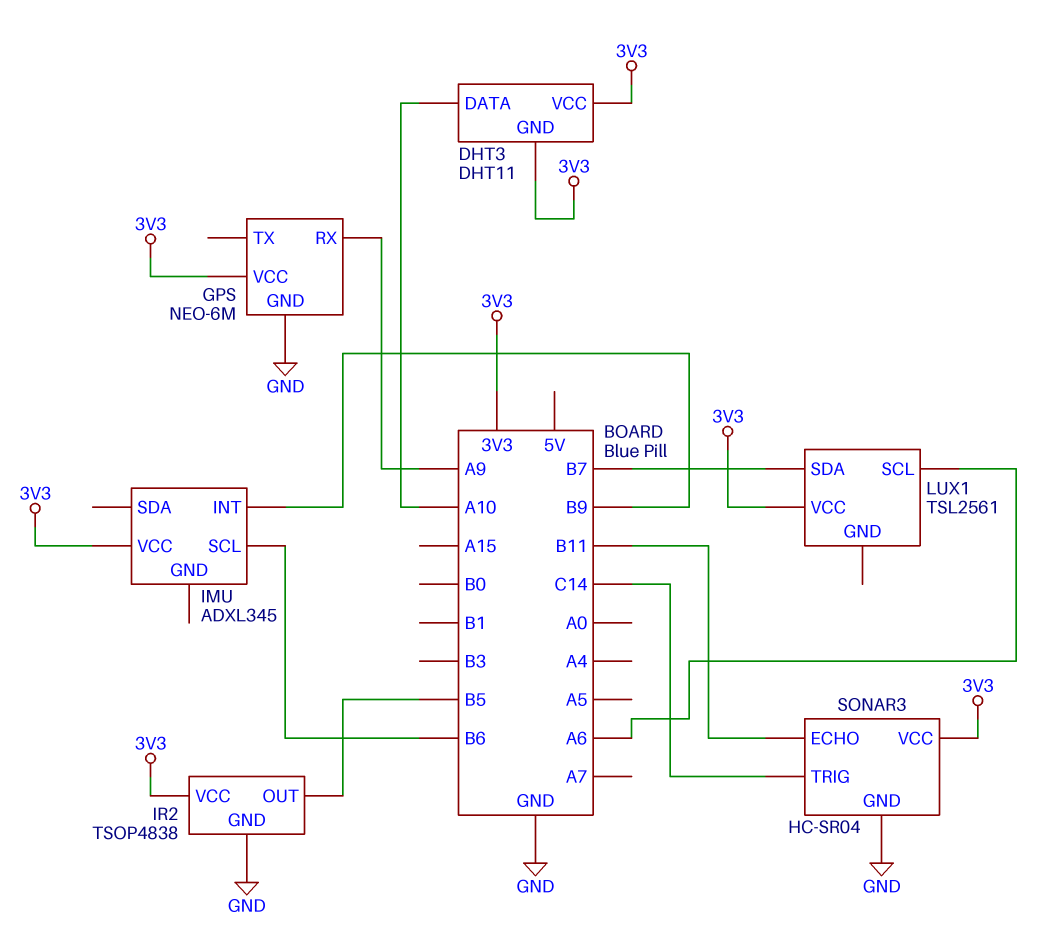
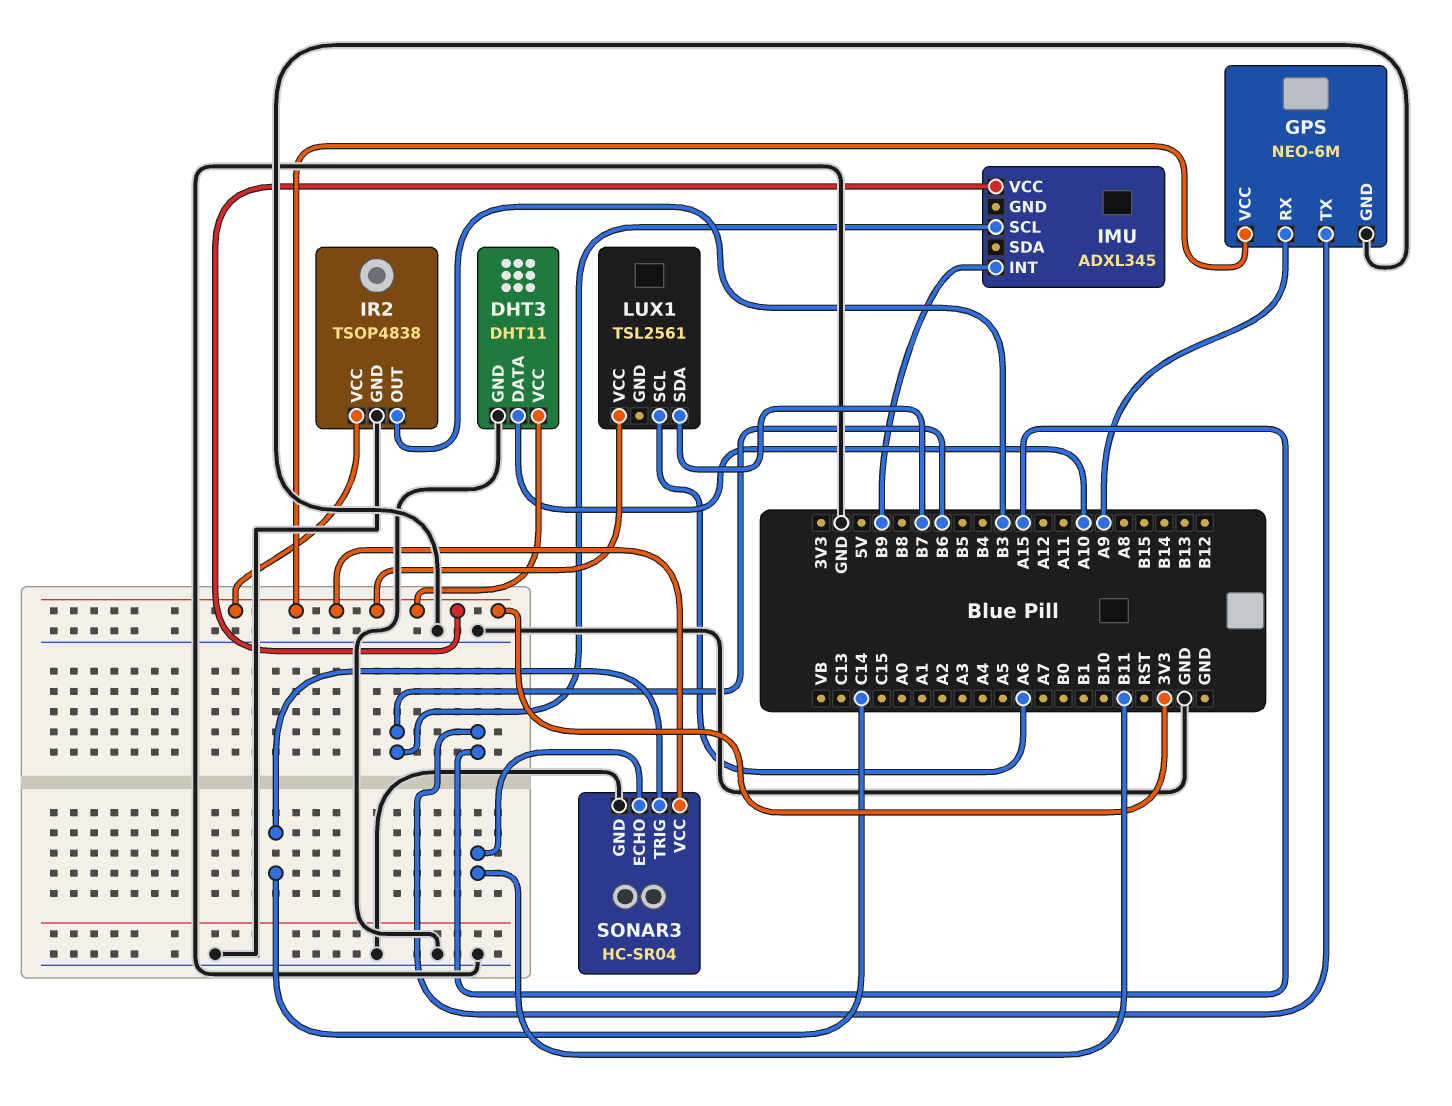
DHT3 pin GND: 3V3 -> GND
GPS pin TX: none -> A15
IR2 pin OUT: B5 -> B3

